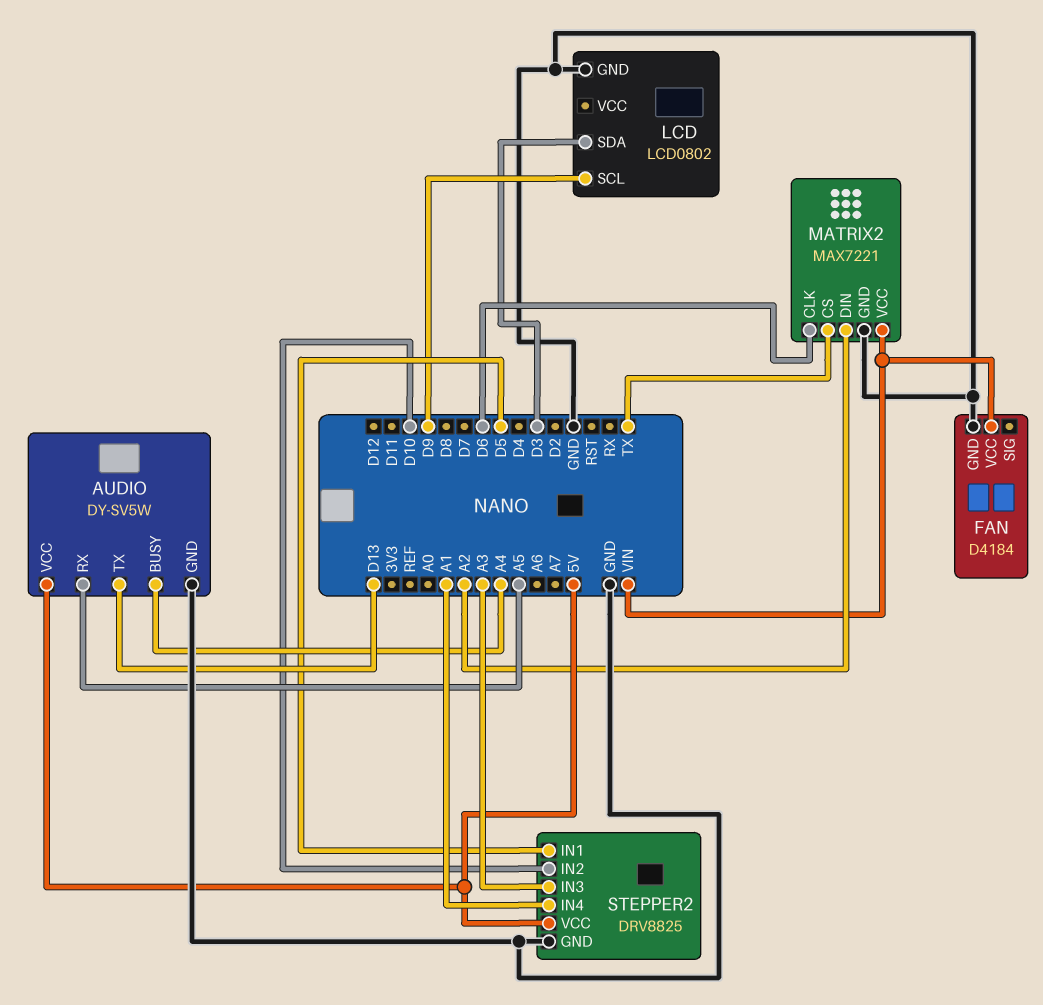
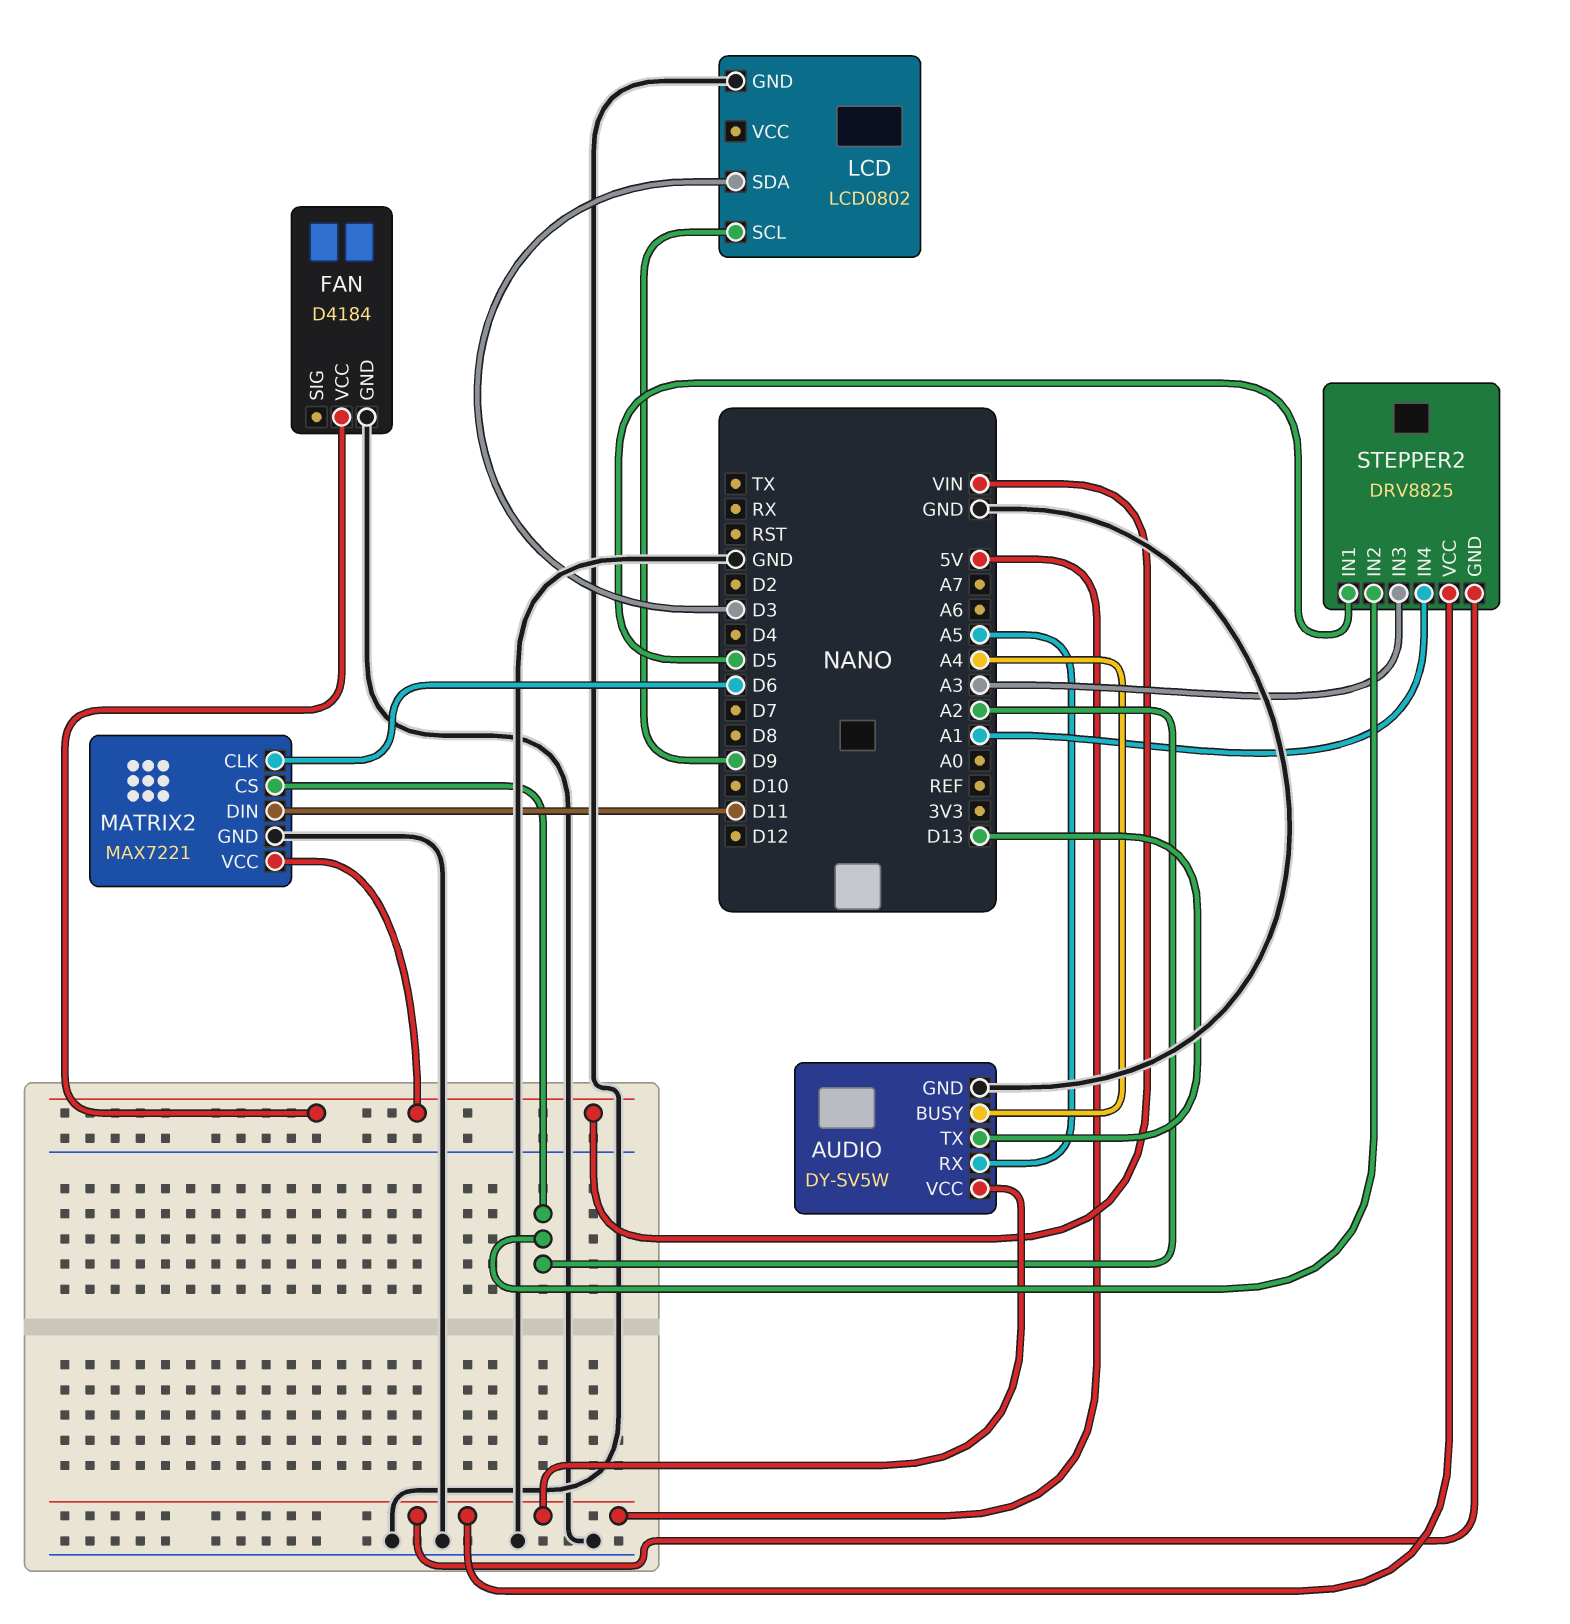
MATRIX2 pin CS: TX -> A2
MATRIX2 pin DIN: A2 -> D11
STEPPER2 pin GND: GND -> 5V
STEPPER2 pin IN2: D10 -> A2

